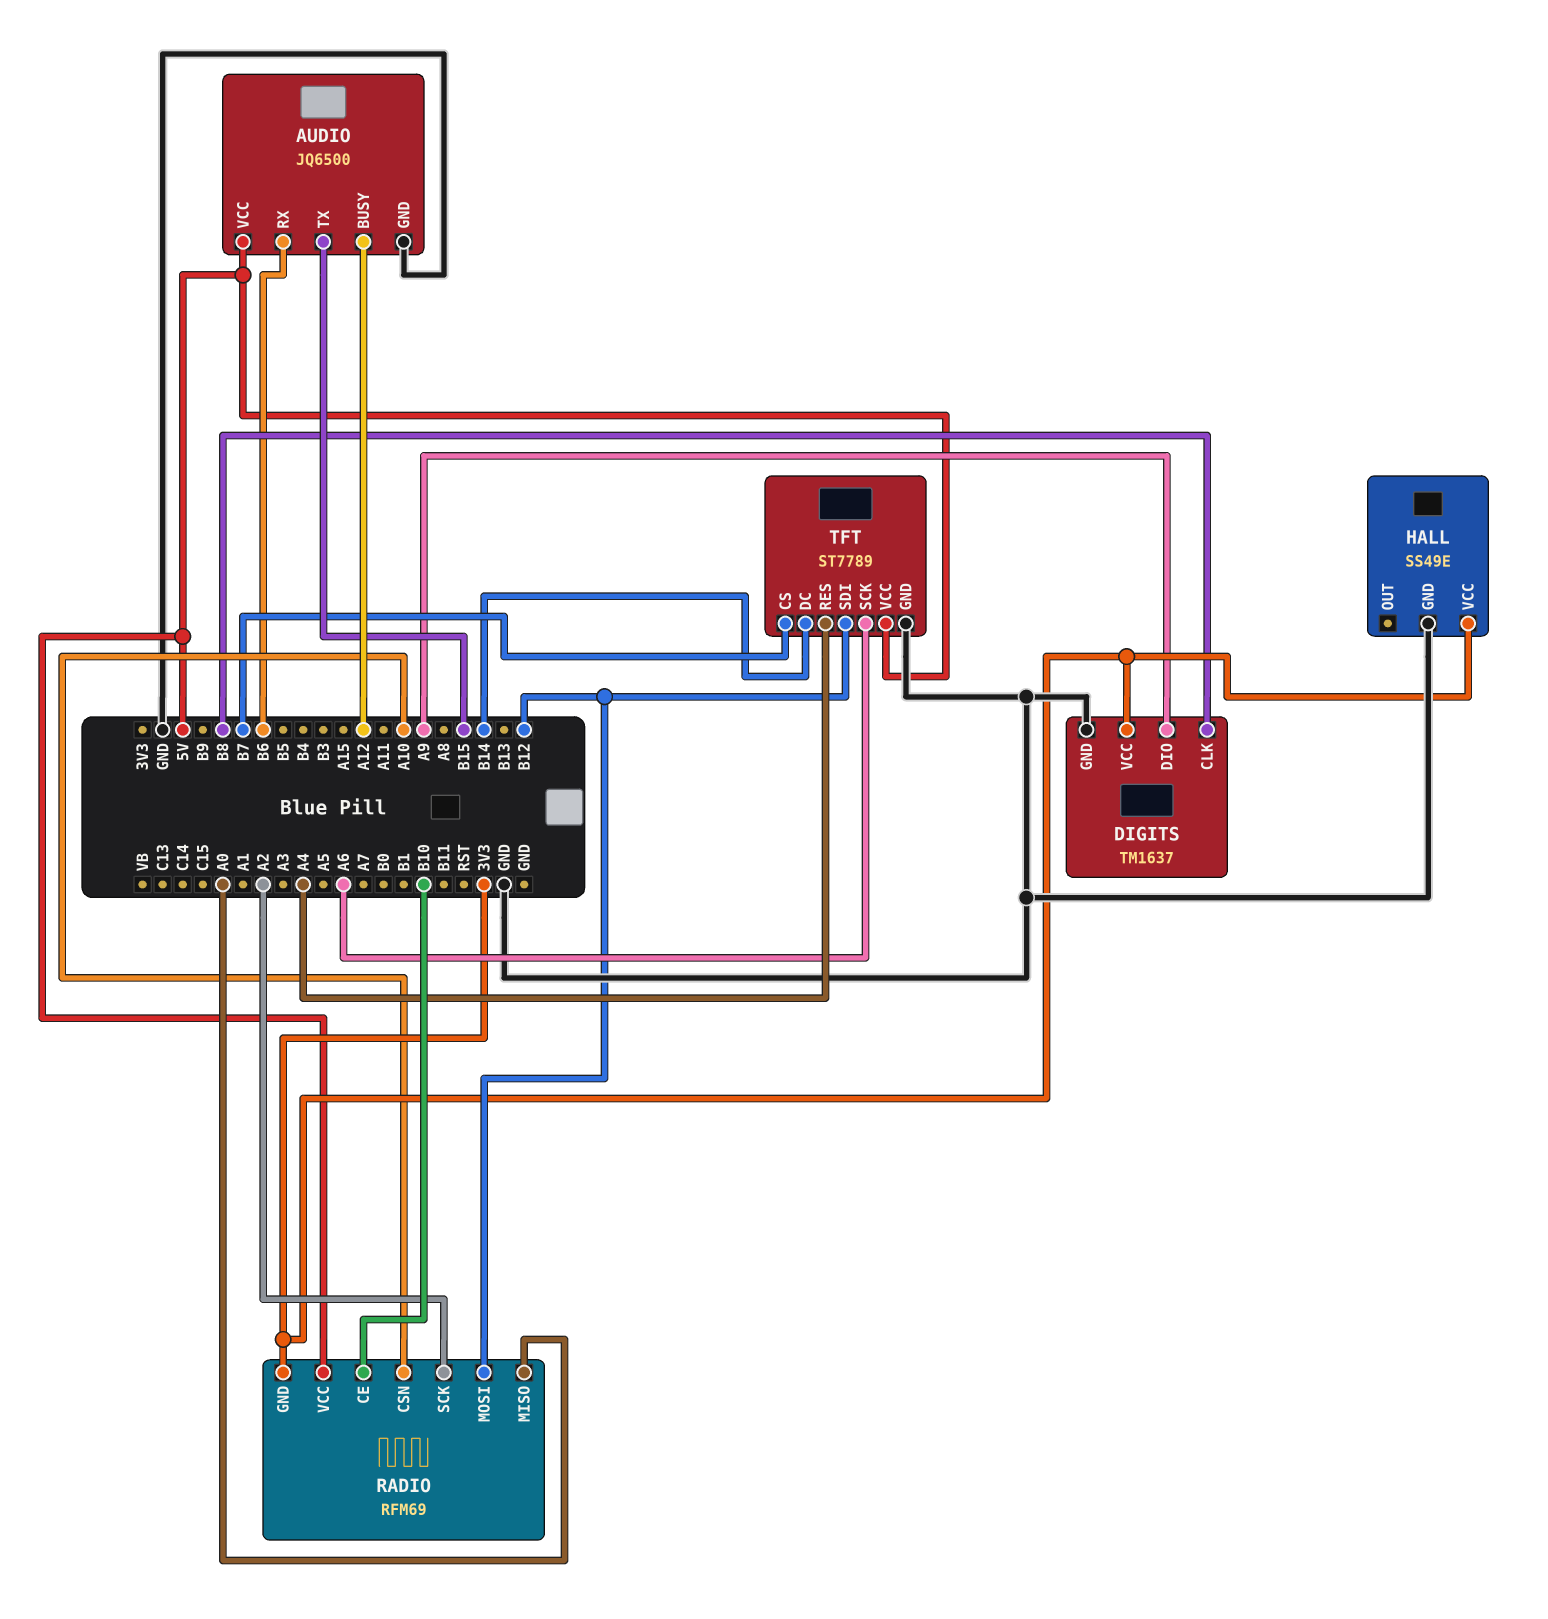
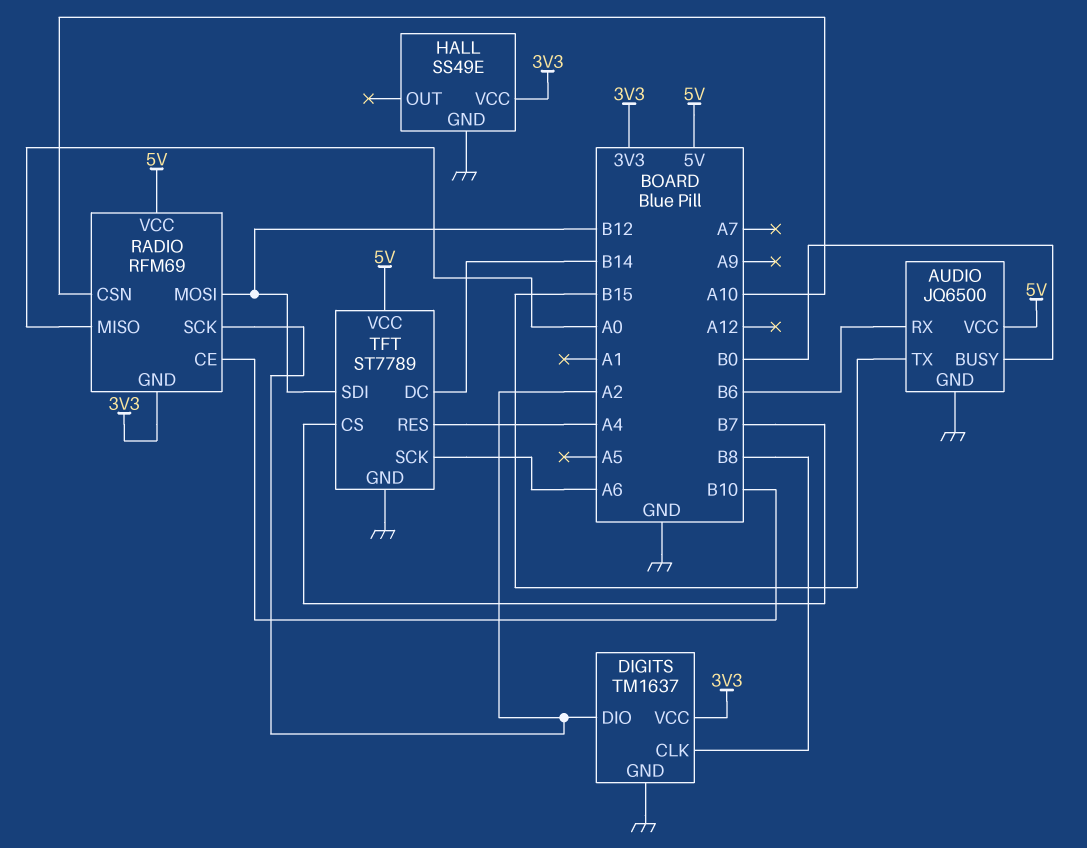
AUDIO pin BUSY: A12 -> B0
DIGITS pin DIO: A9 -> A2

